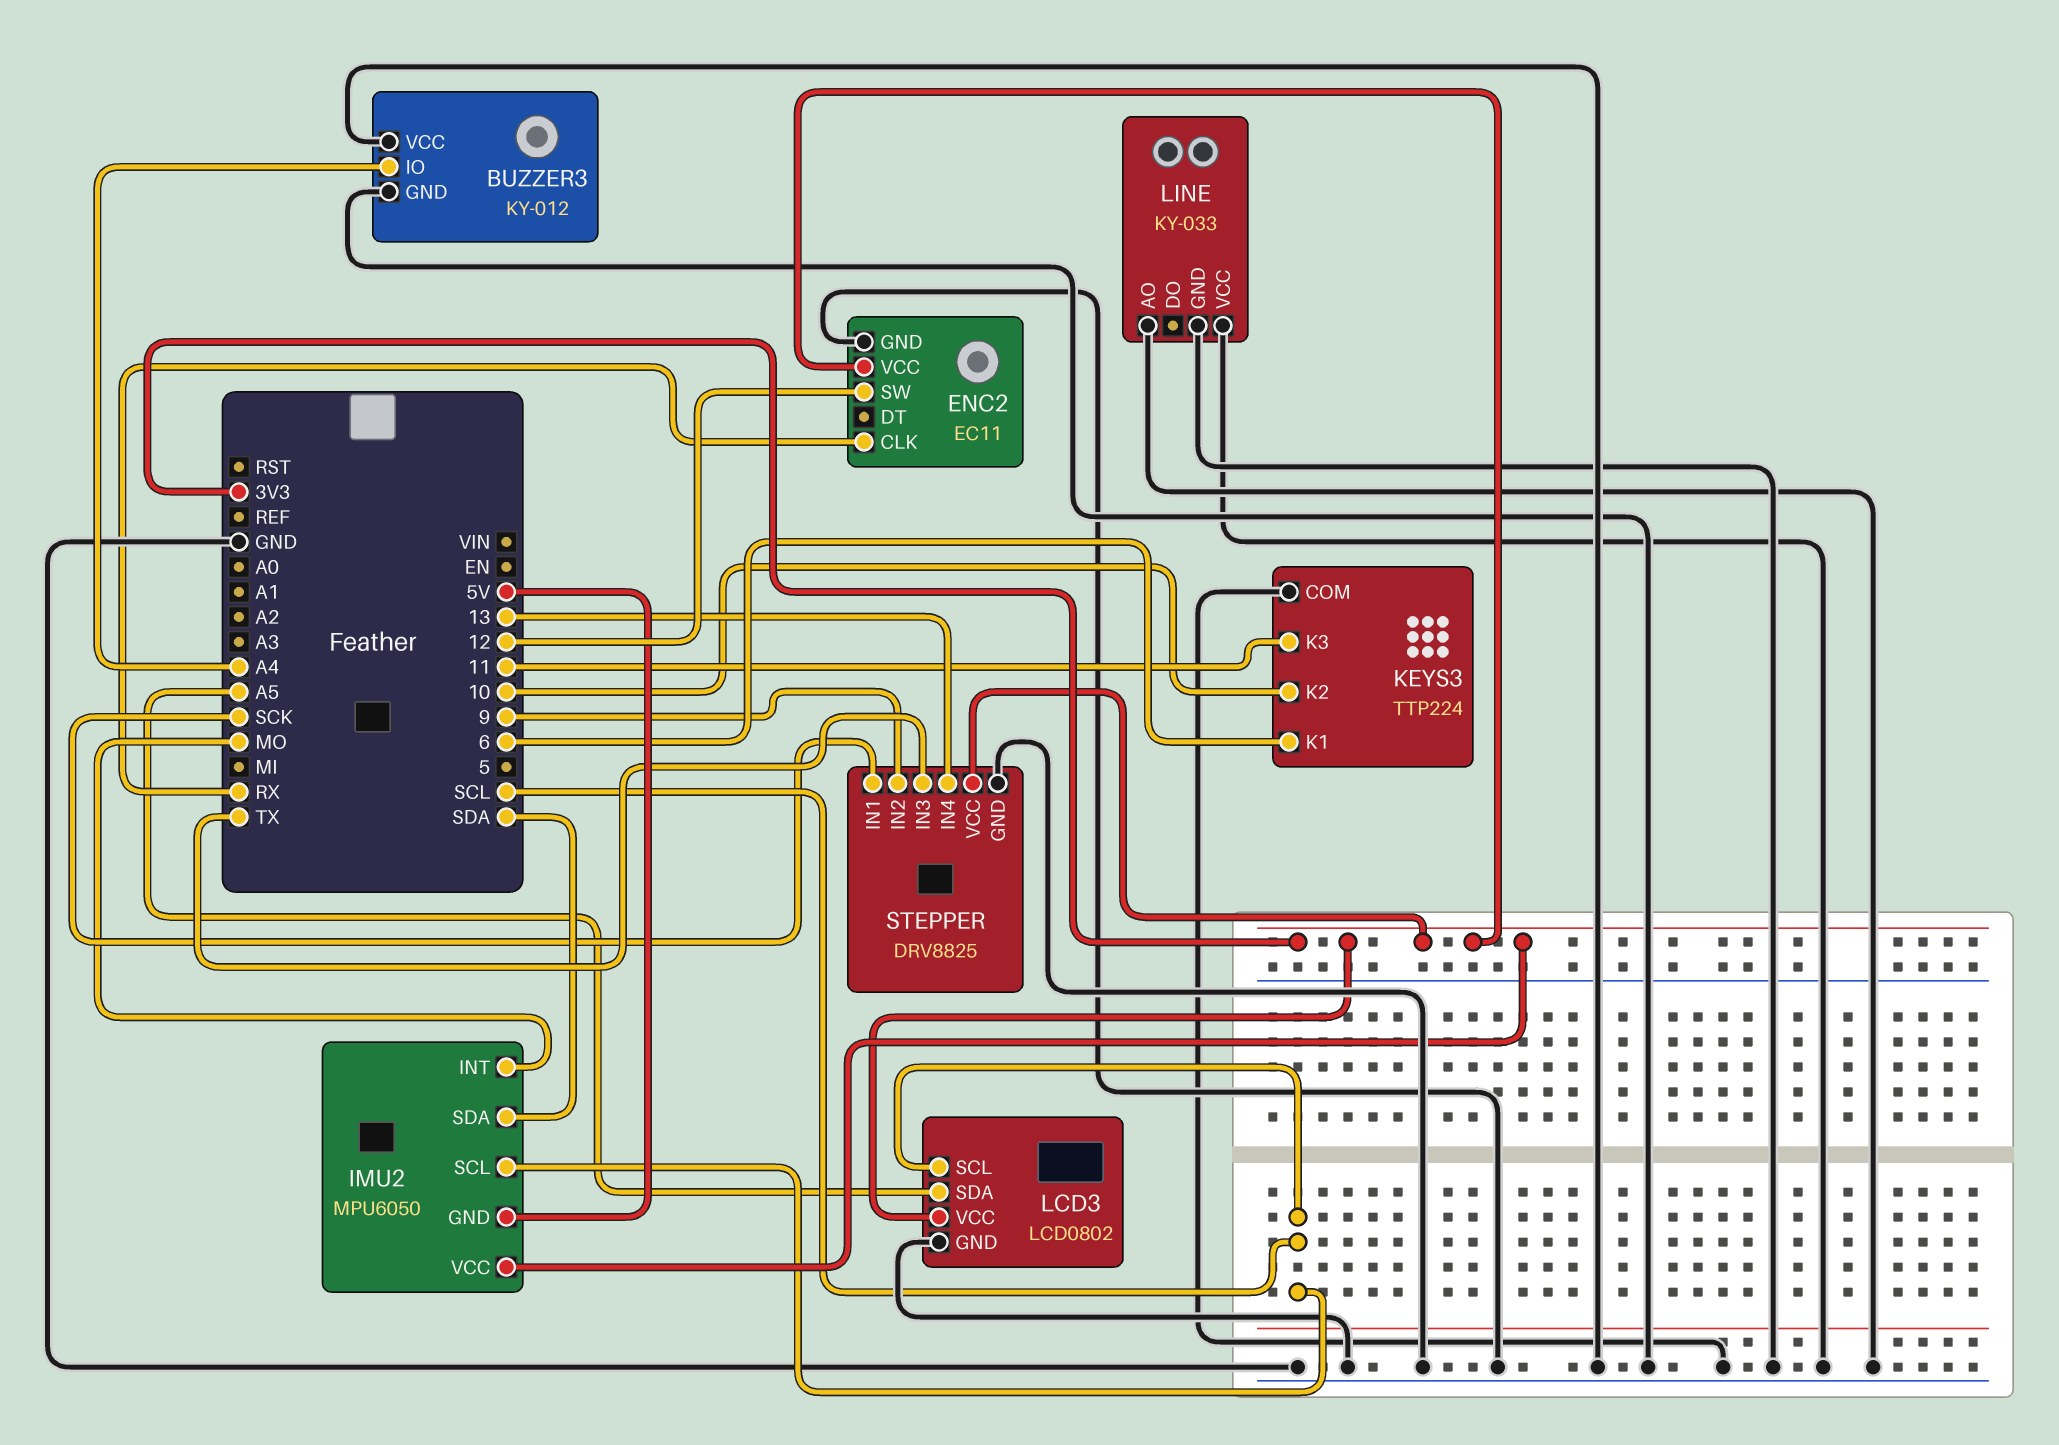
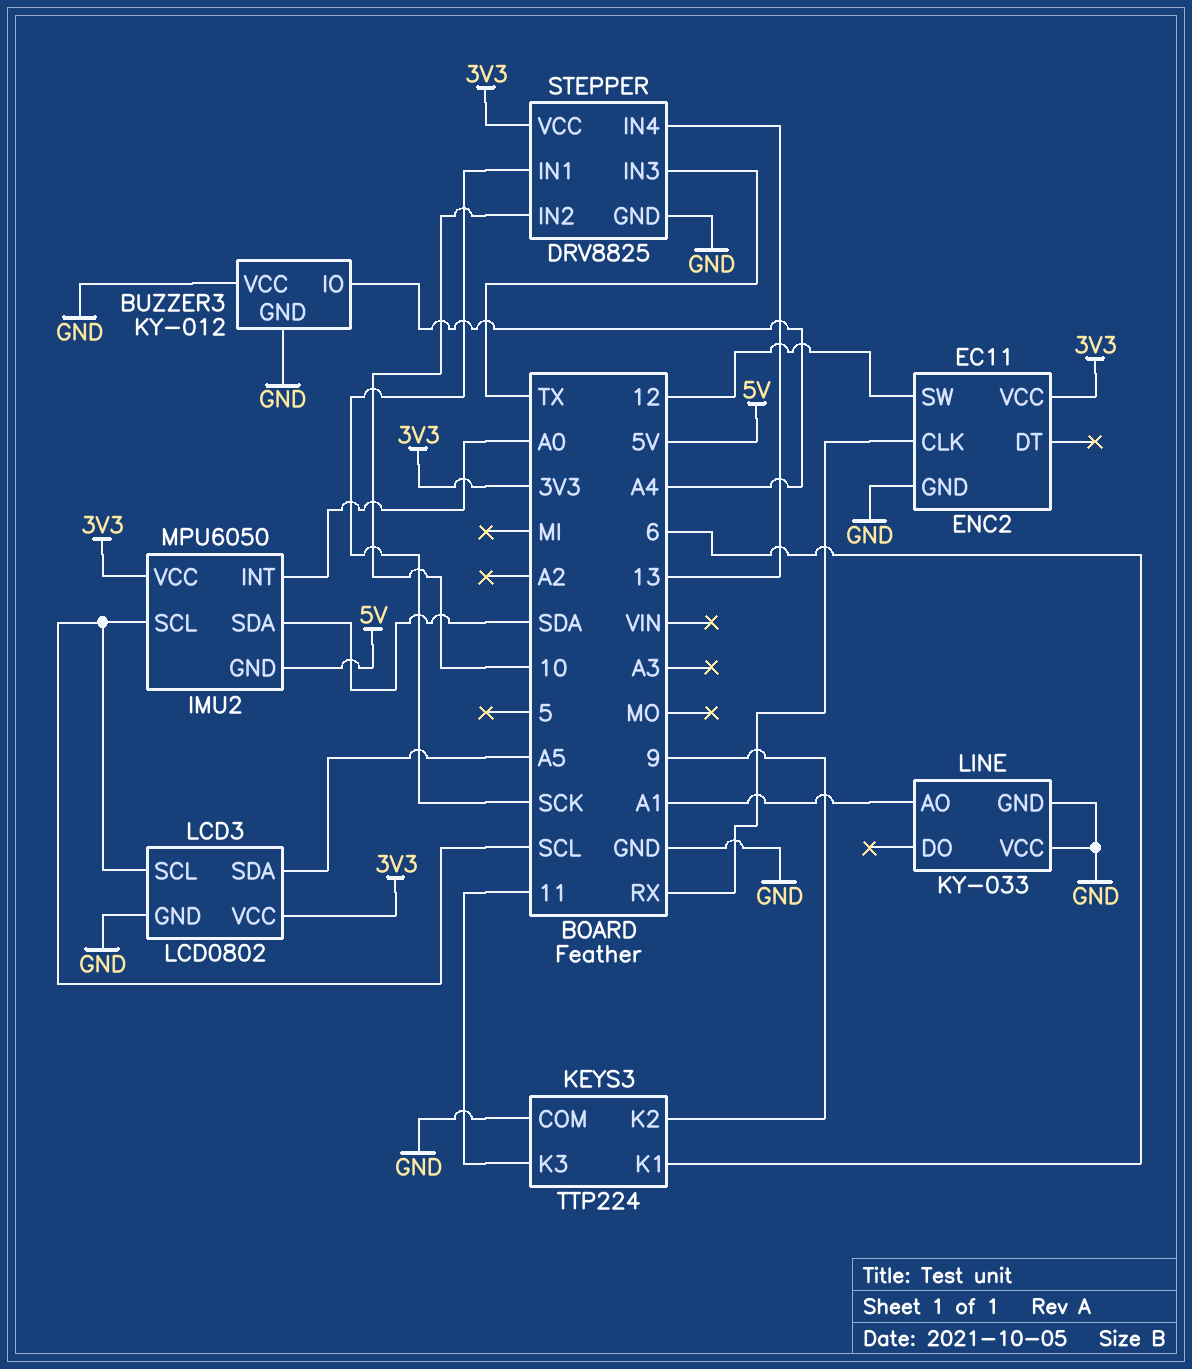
IMU2 pin INT: MO -> A0
KEYS3 pin K2: 10 -> 9
LINE pin AO: GND -> A1
STEPPER pin IN2: 9 -> 10

